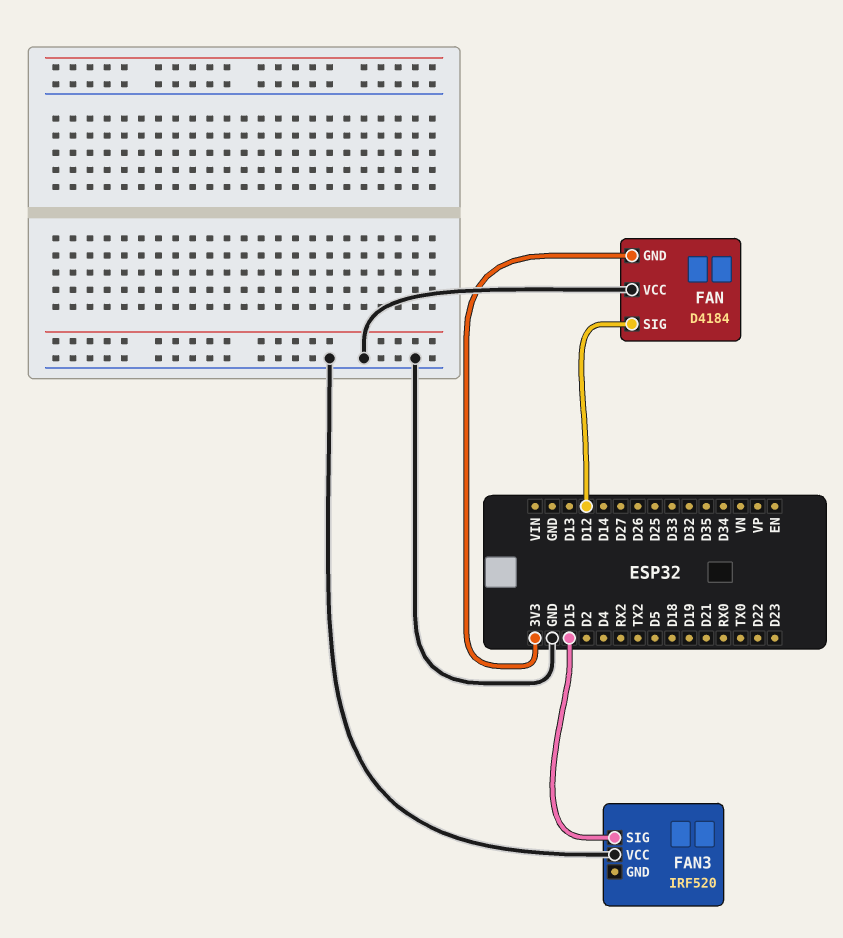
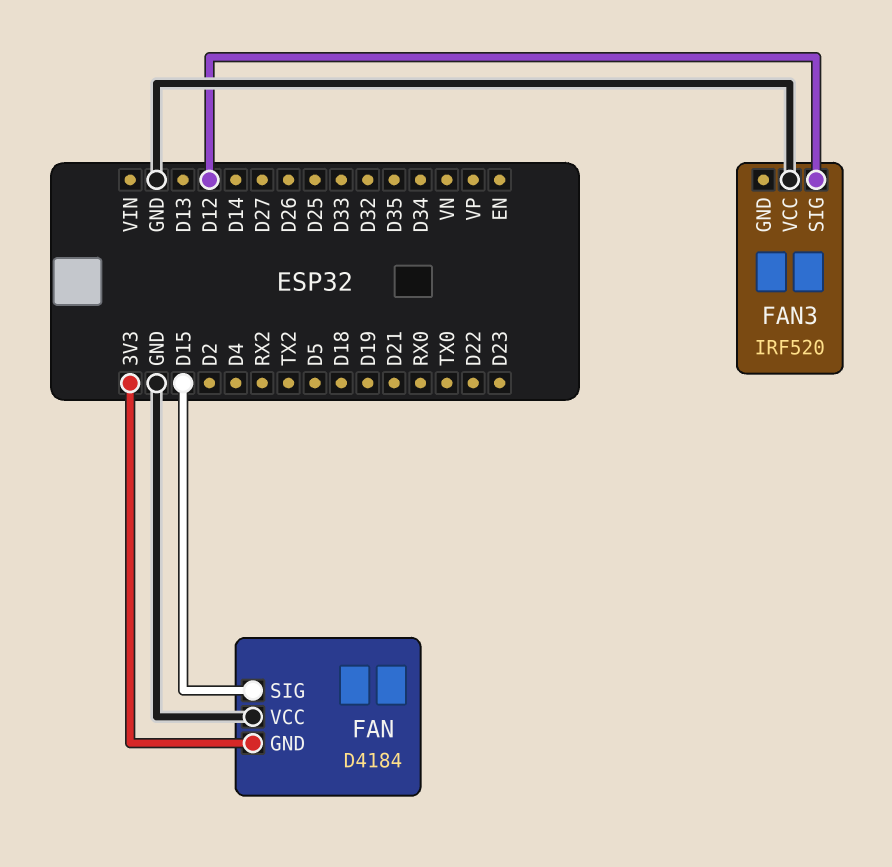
FAN pin SIG: D12 -> D15
FAN3 pin SIG: D15 -> D12

